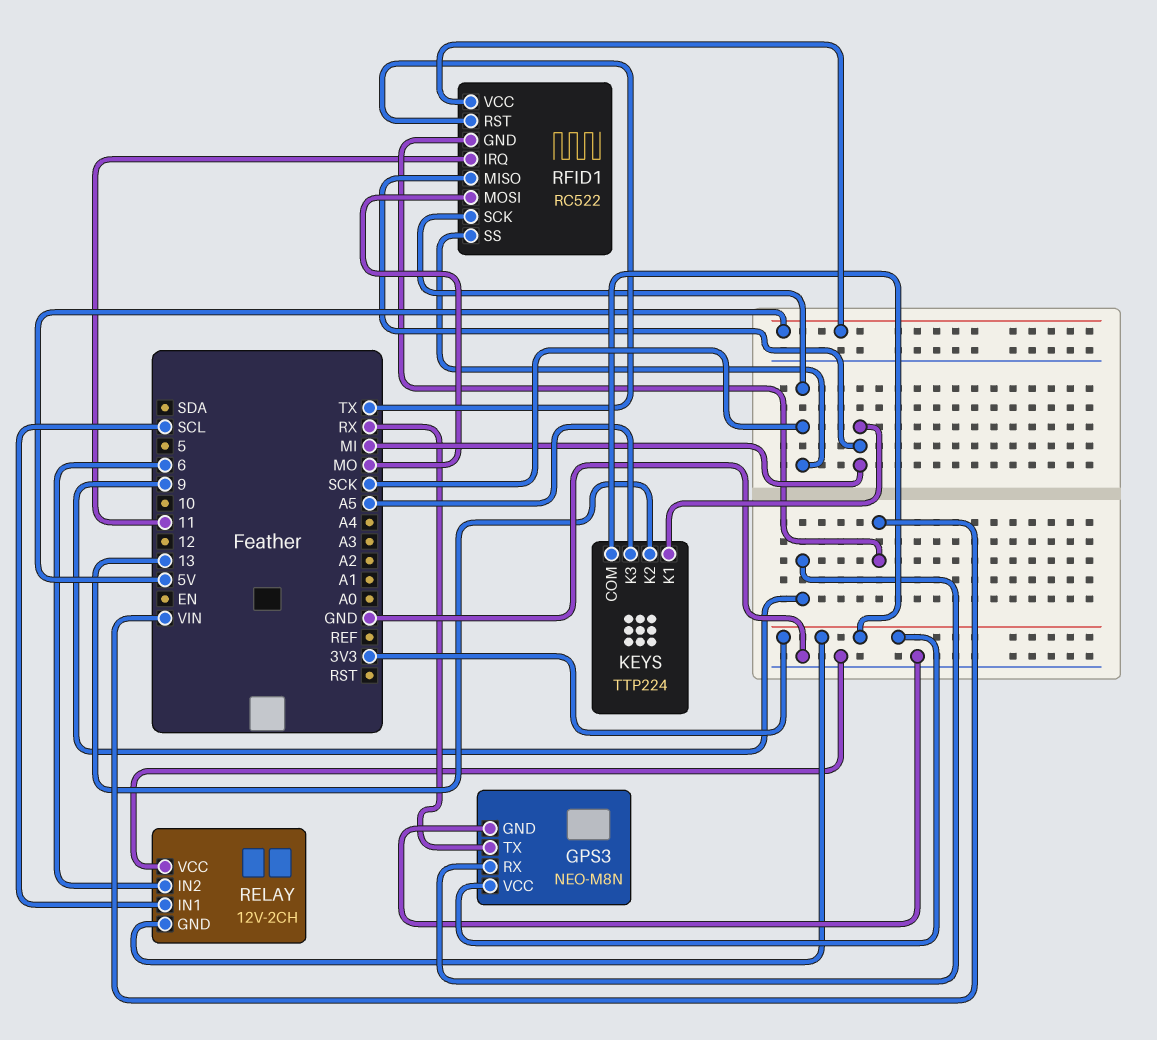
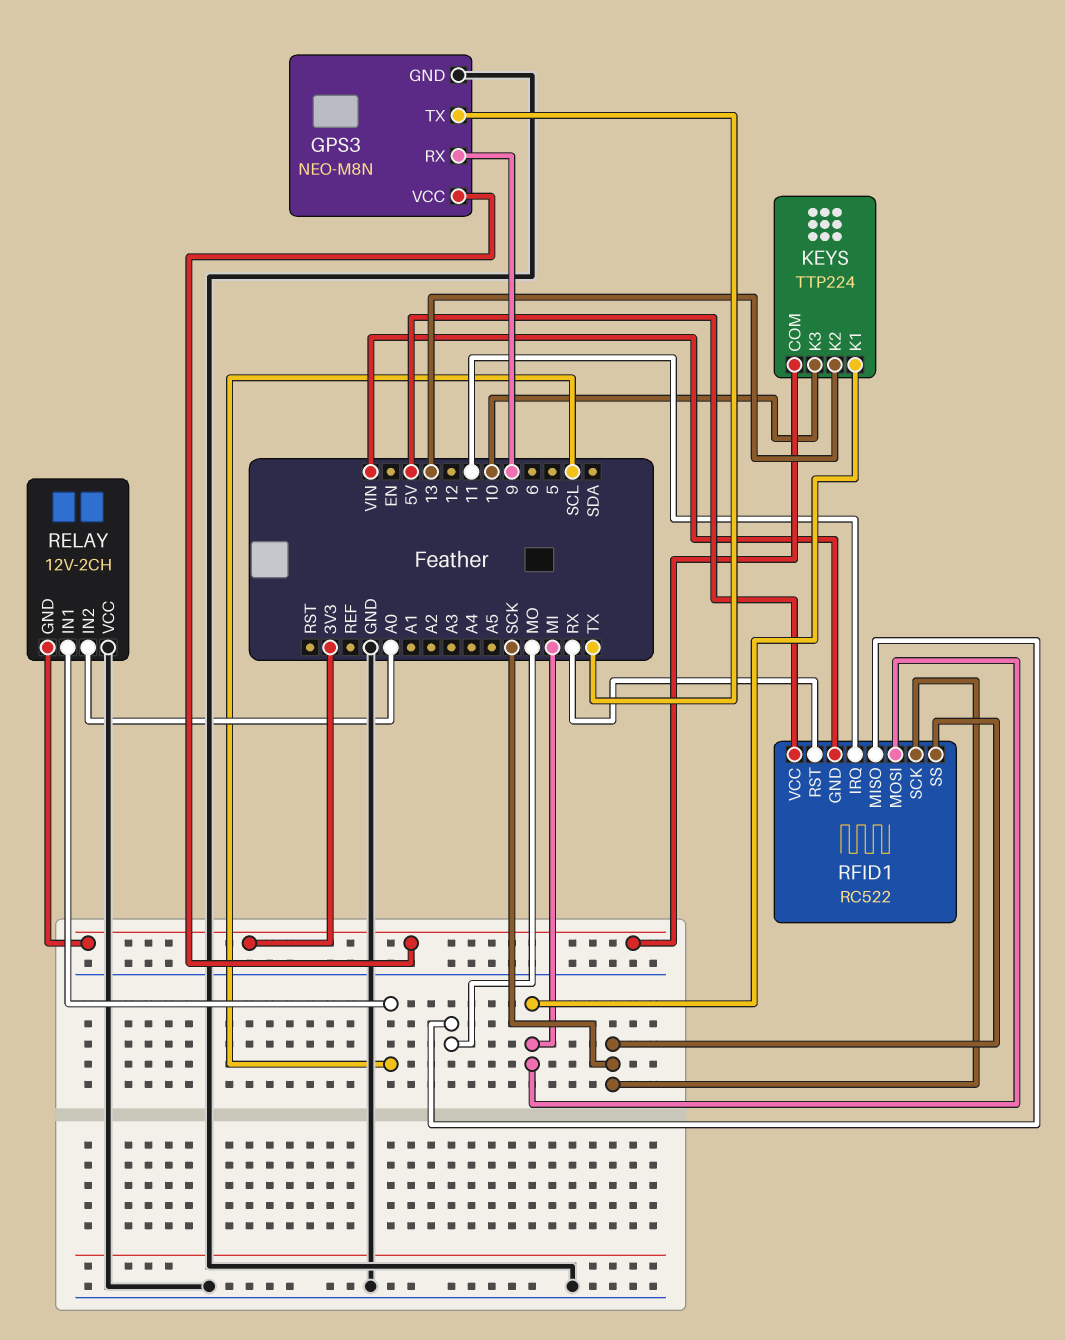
GPS3 pin TX: RX -> TX
KEYS pin K3: A5 -> 10
RELAY pin IN2: 6 -> A0
RFID1 pin MISO: MI -> MO
RFID1 pin MOSI: MO -> MI
RFID1 pin RST: TX -> RX

